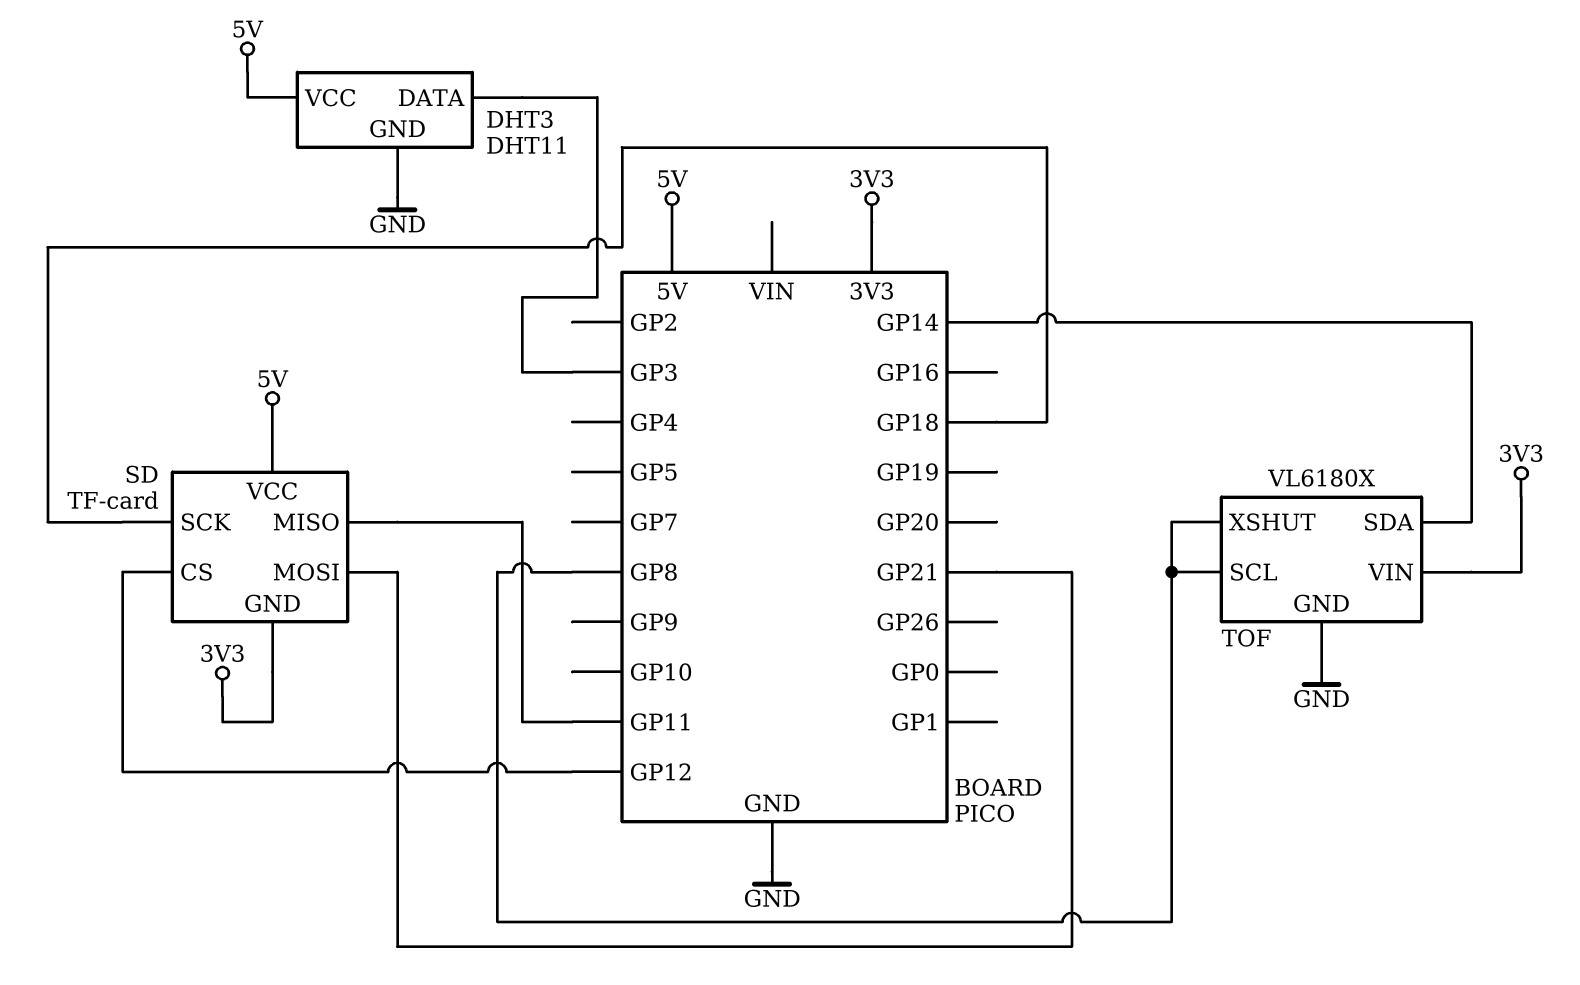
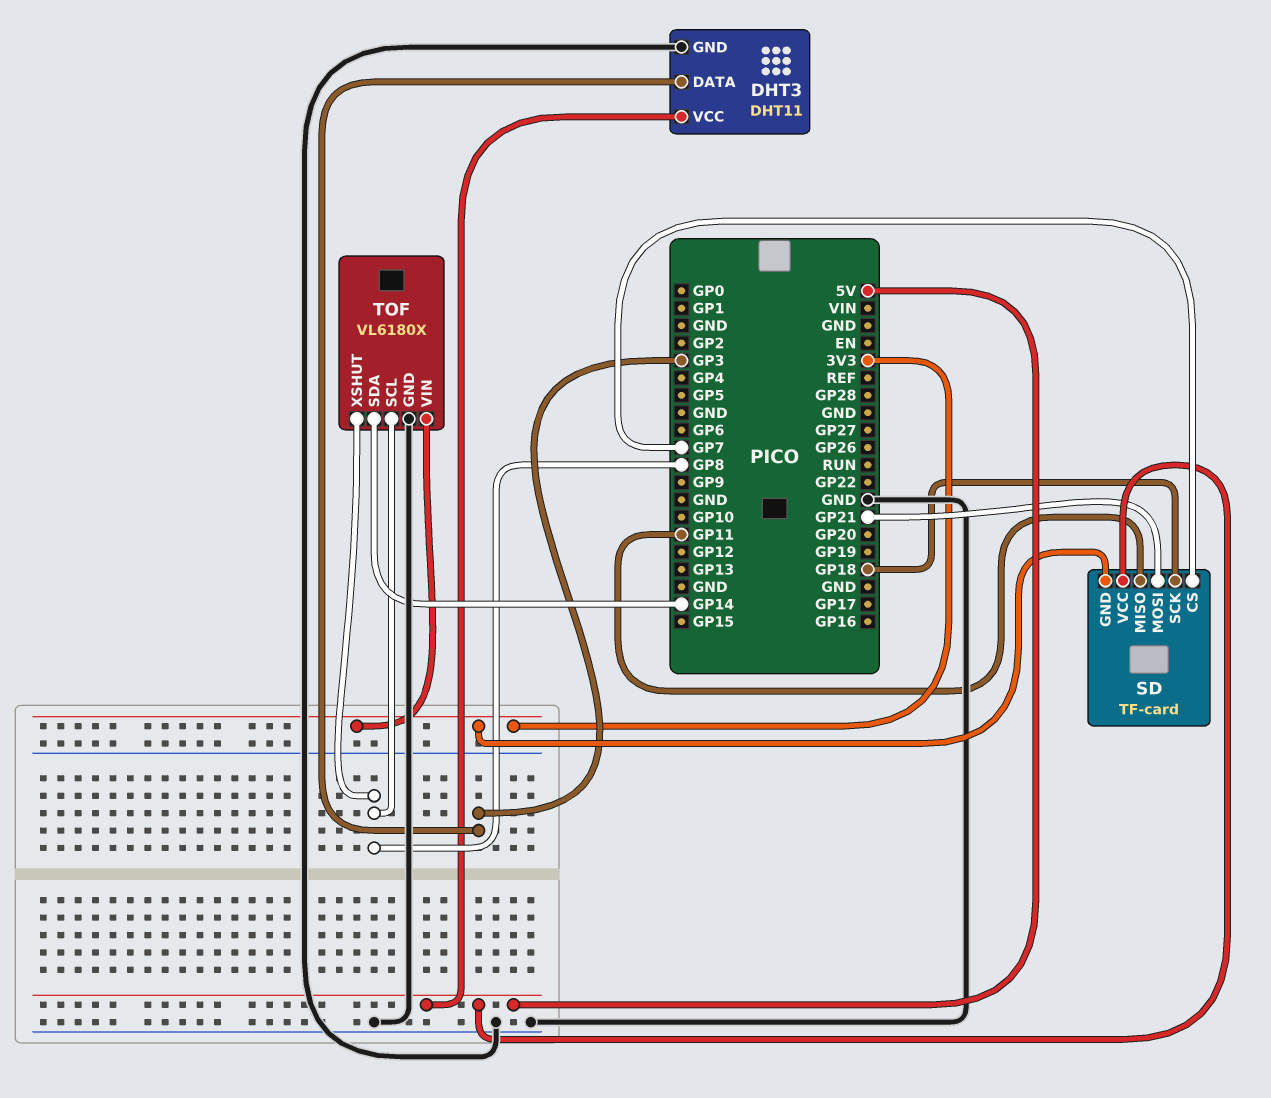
SD pin CS: GP12 -> GP7

